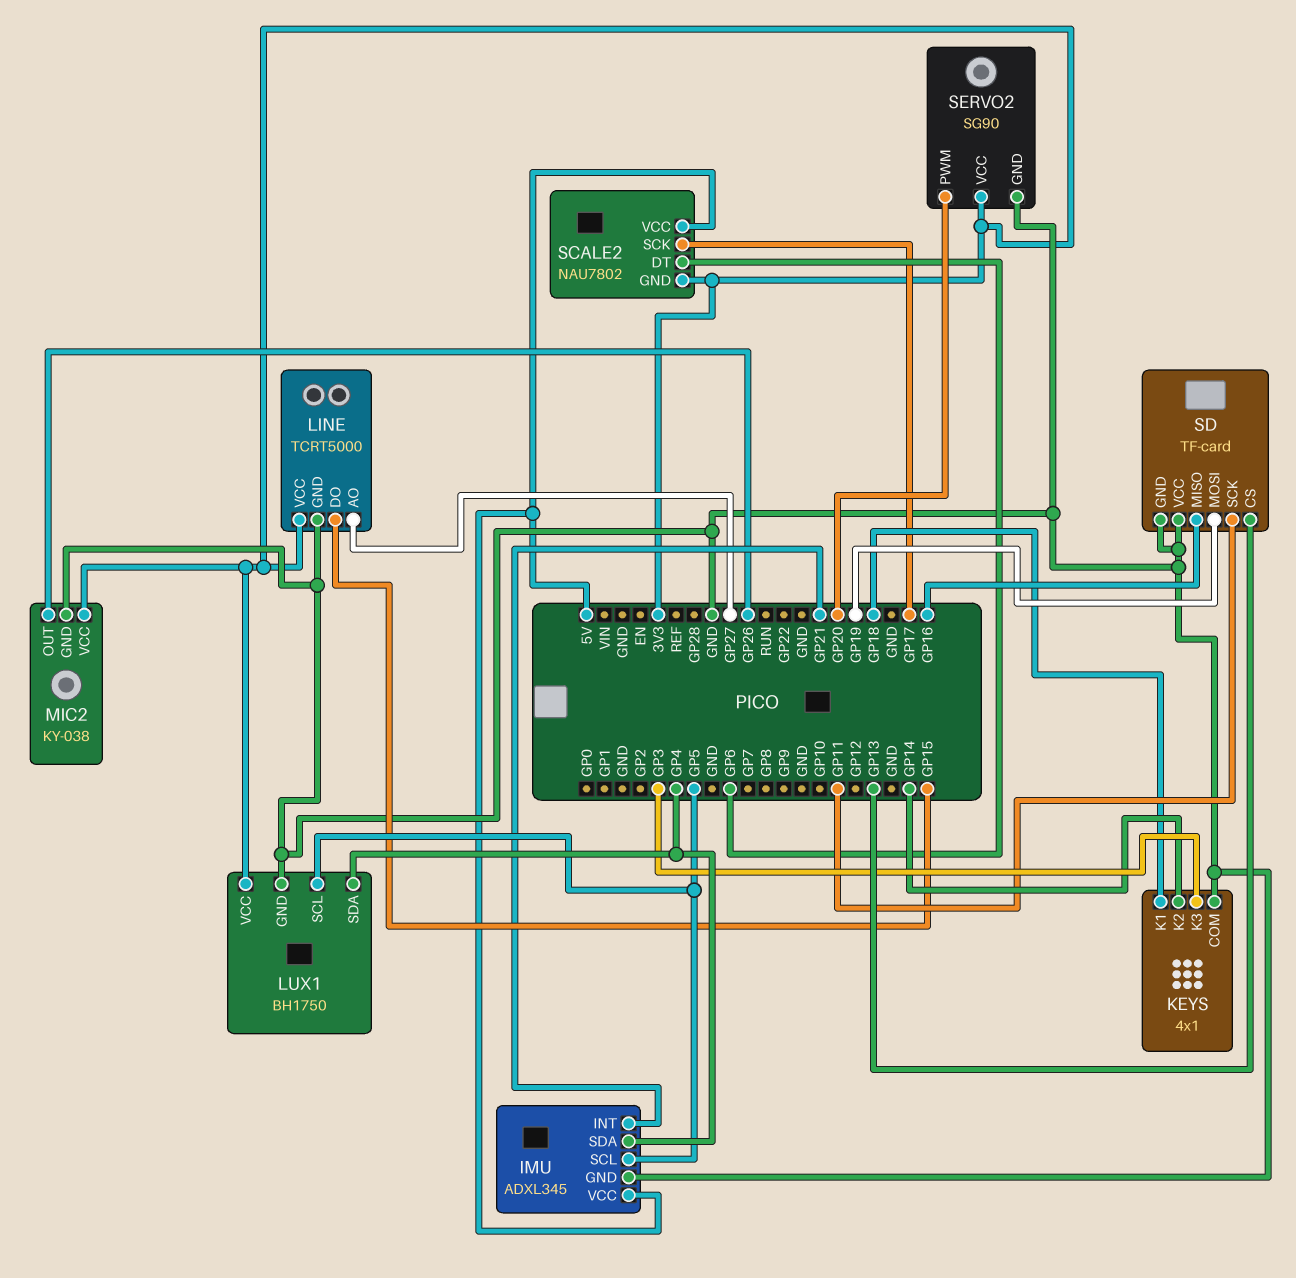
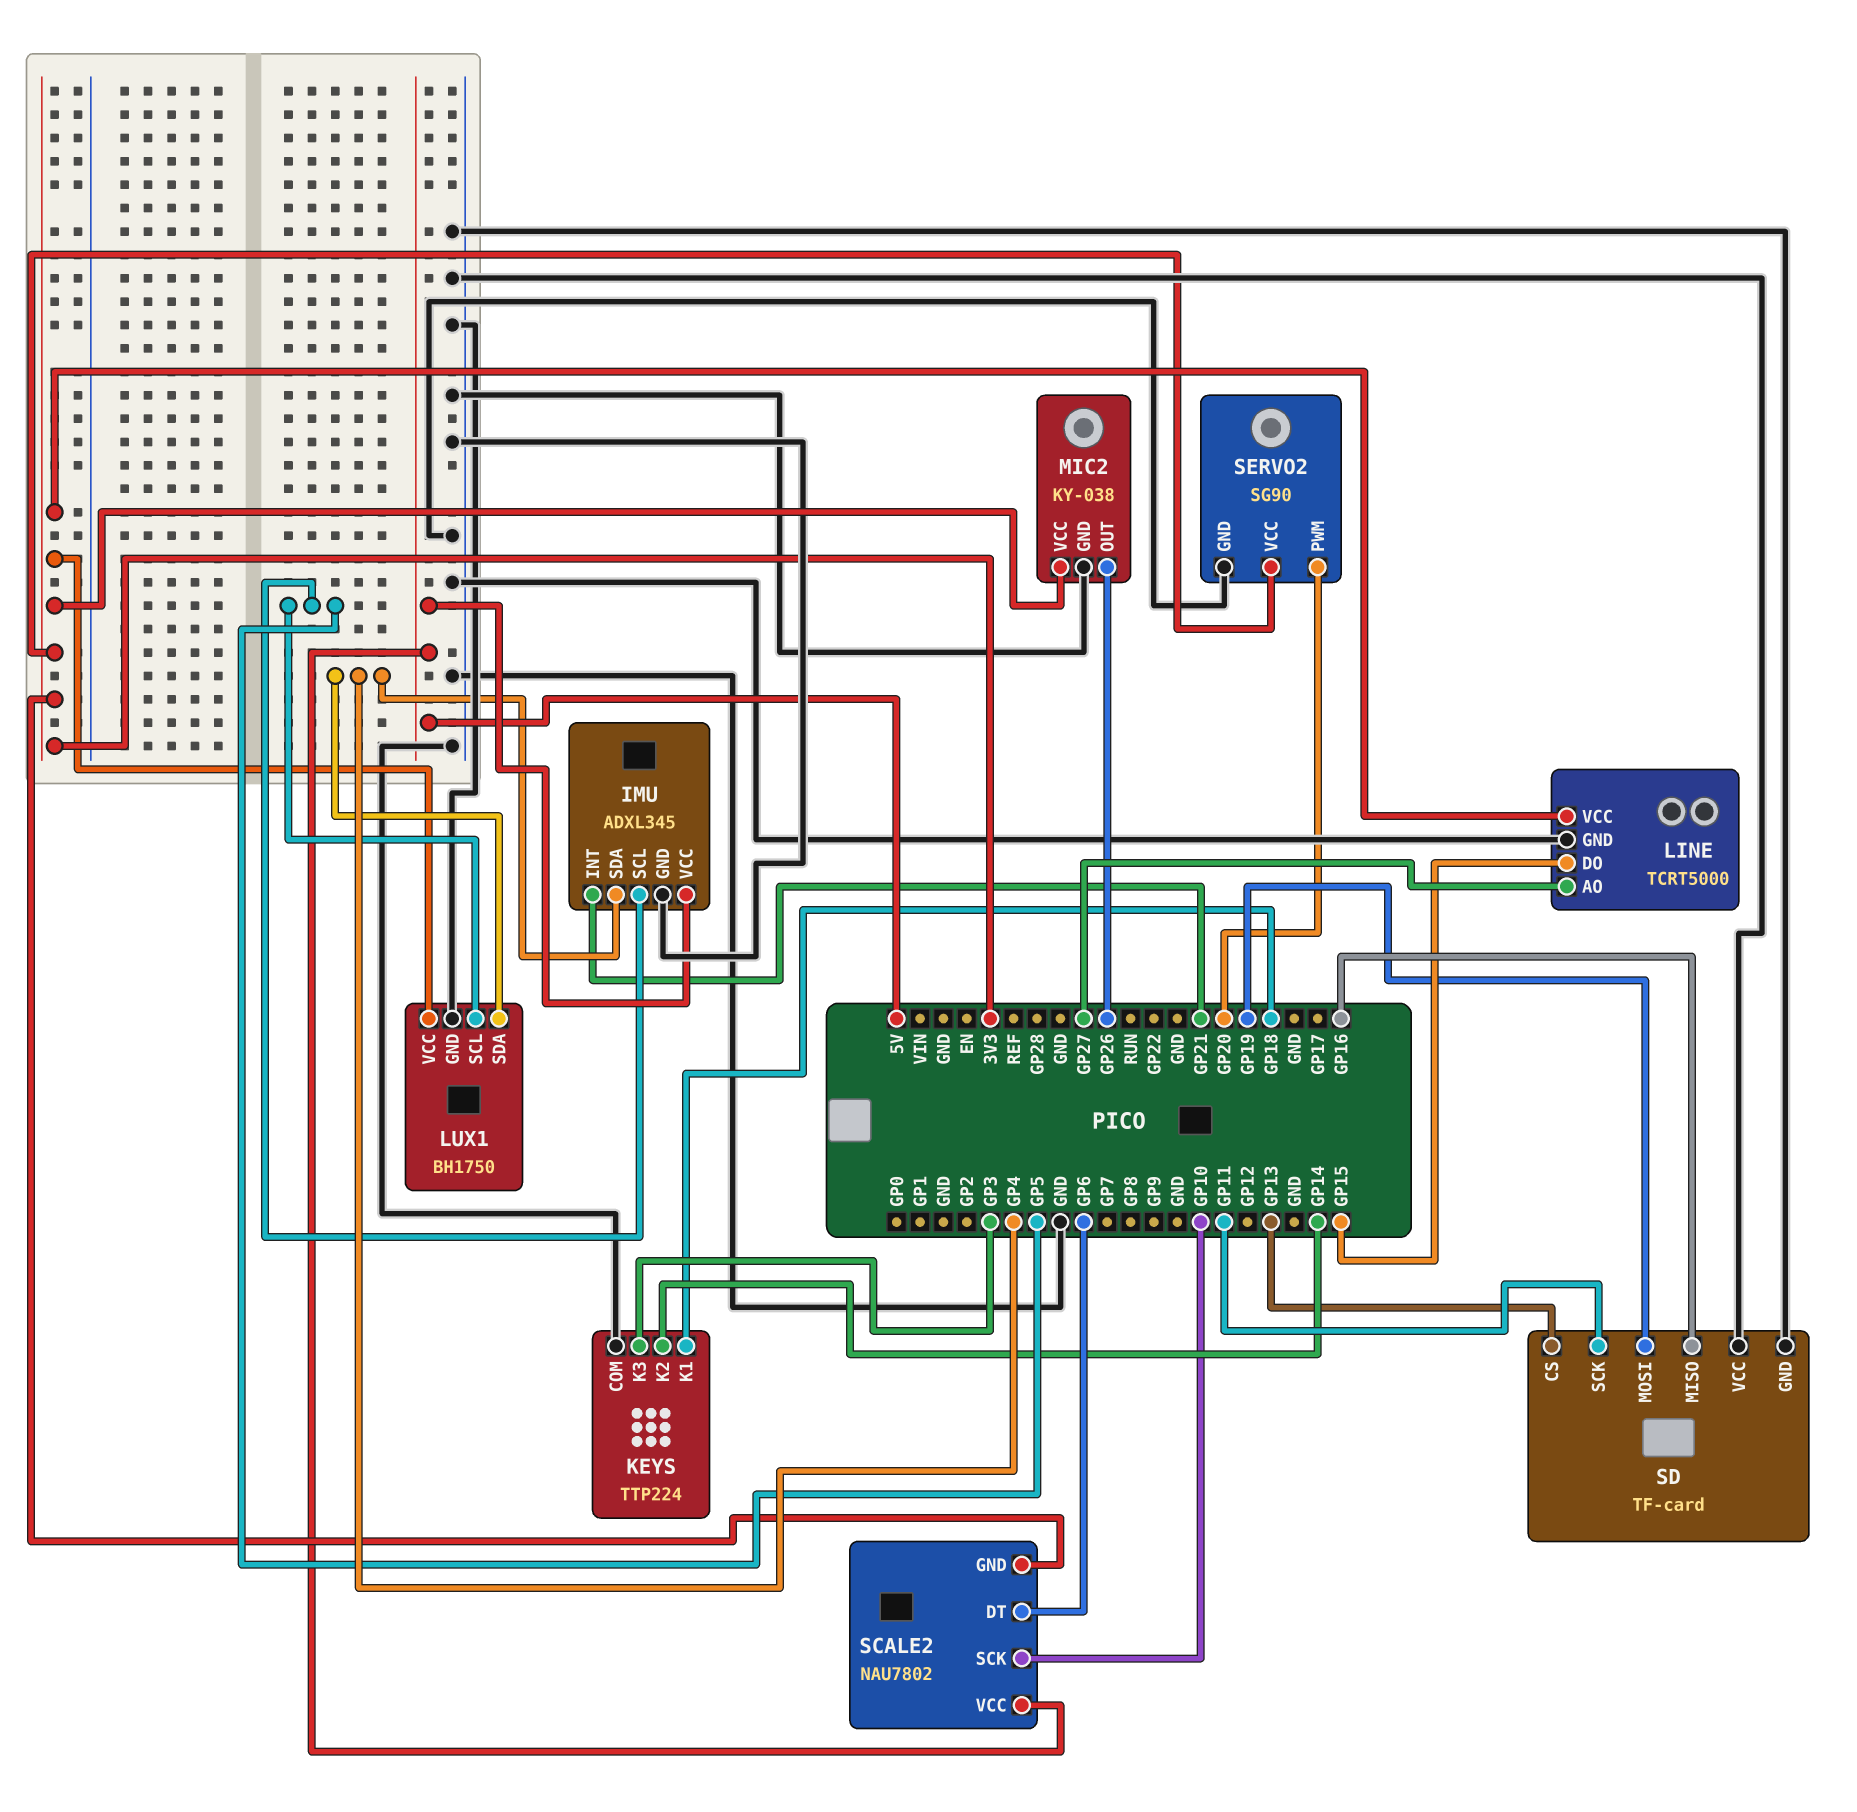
KEYS: 4x1 -> TTP224
SCALE2 pin SCK: GP17 -> GP10

